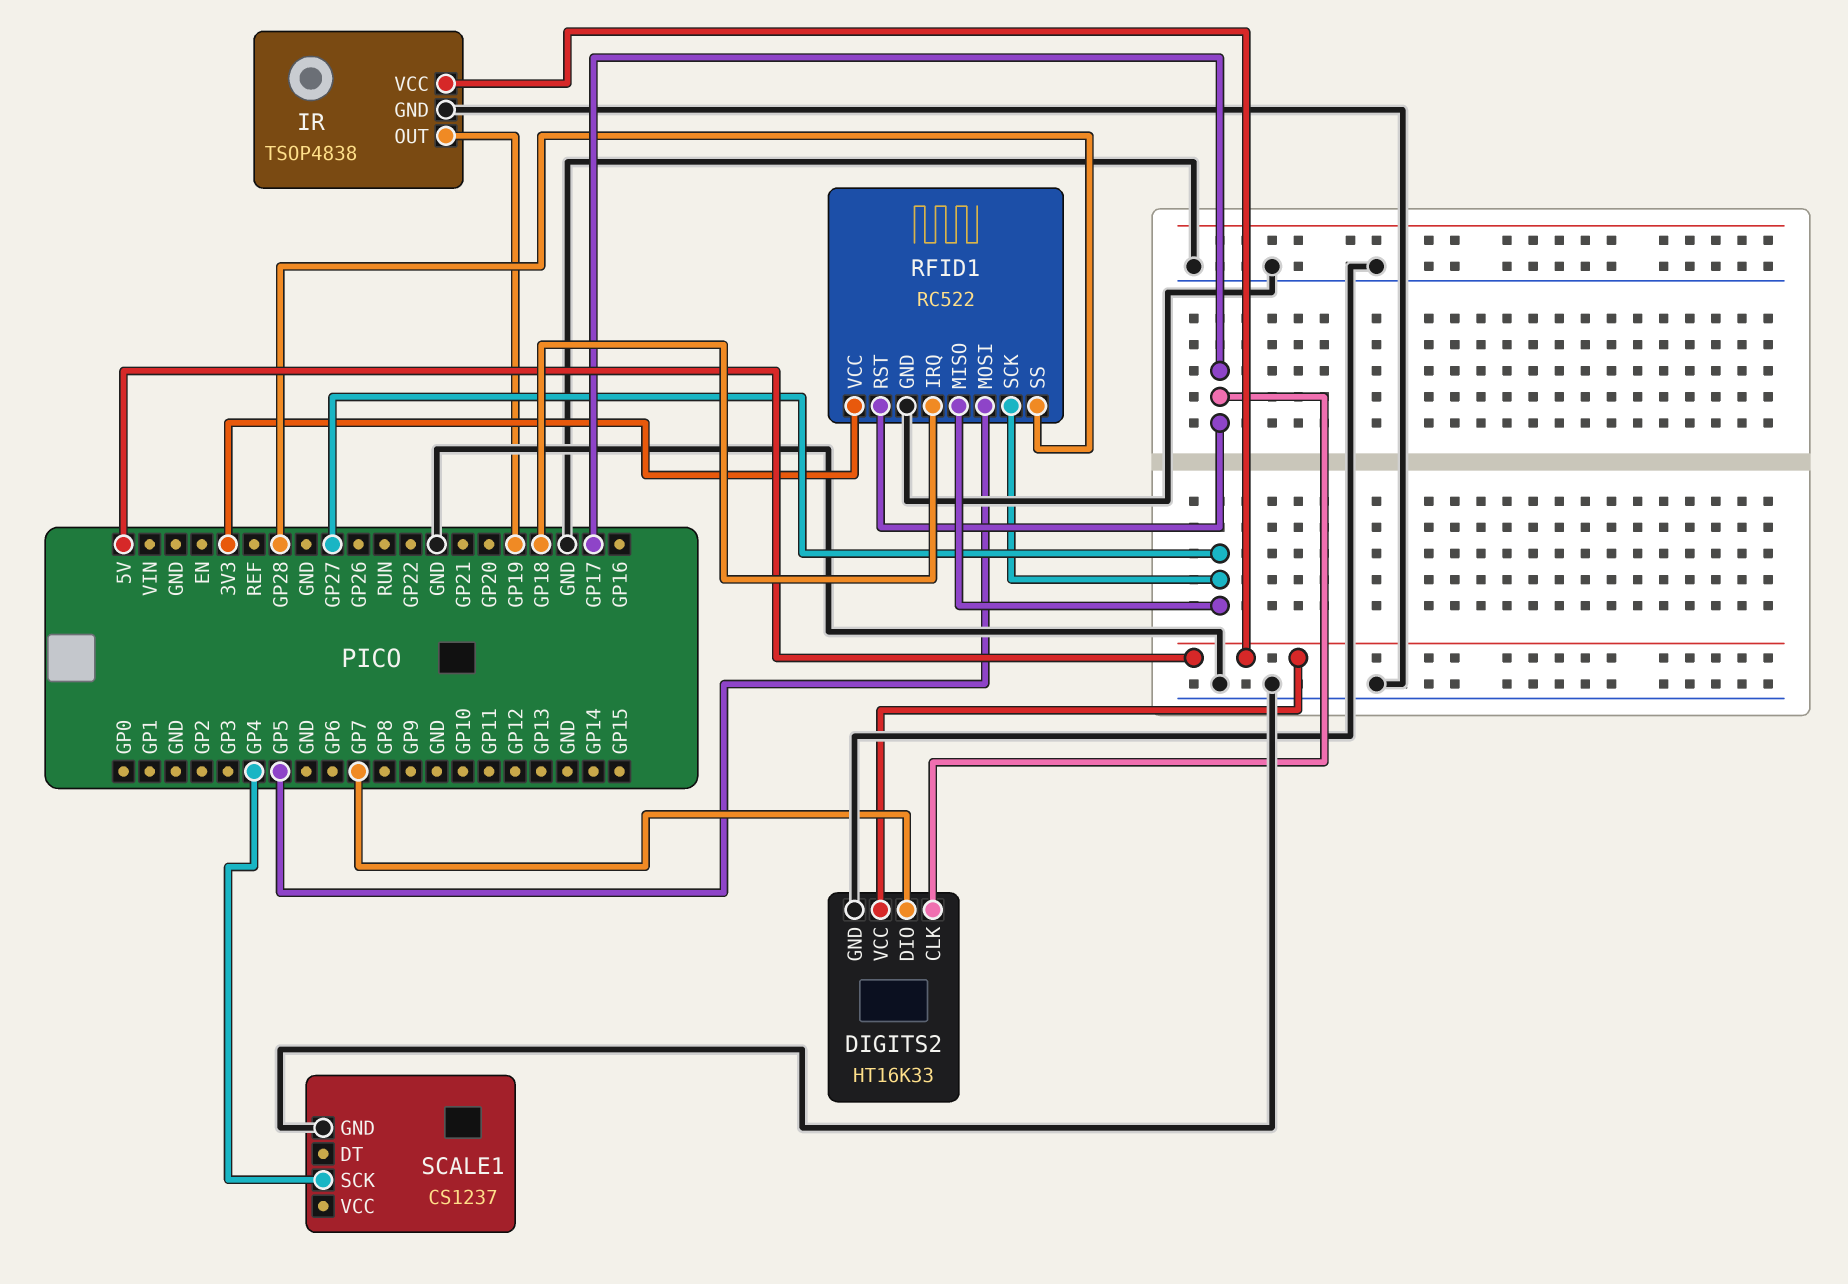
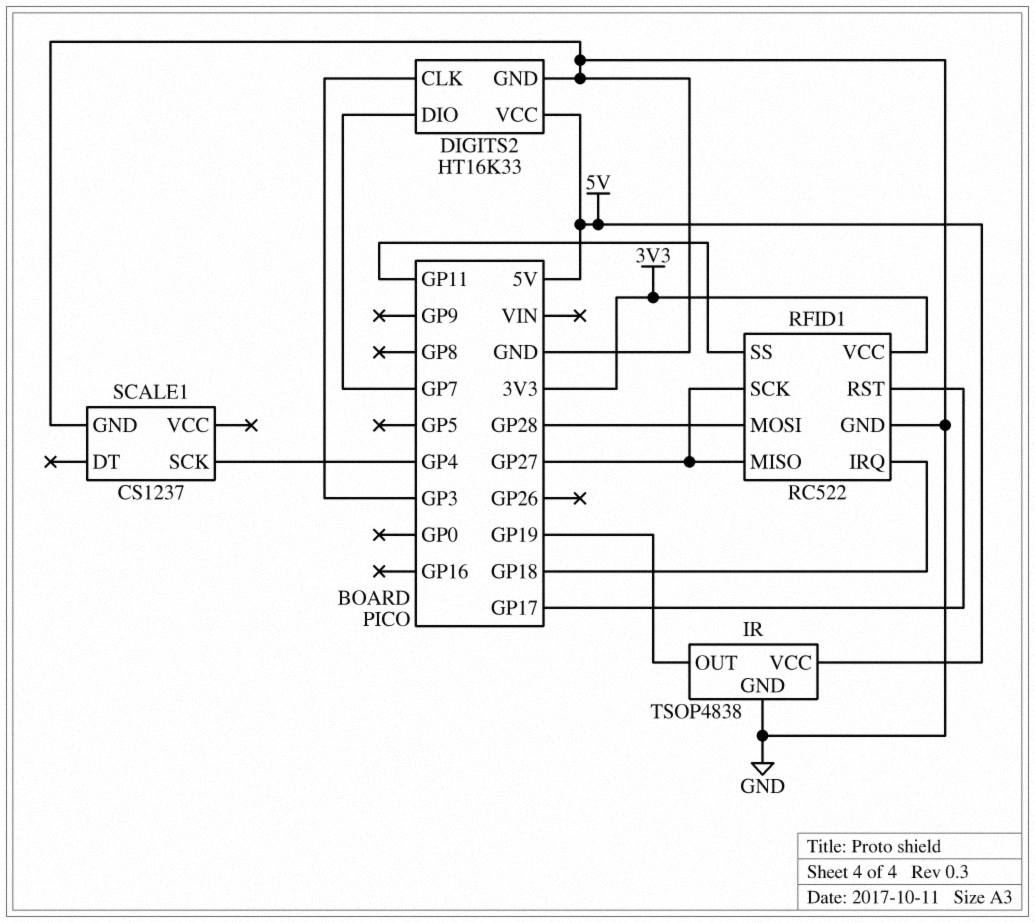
DIGITS2 pin CLK: GP17 -> GP3
RFID1 pin MOSI: GP5 -> GP28
RFID1 pin SS: GP28 -> GP11

